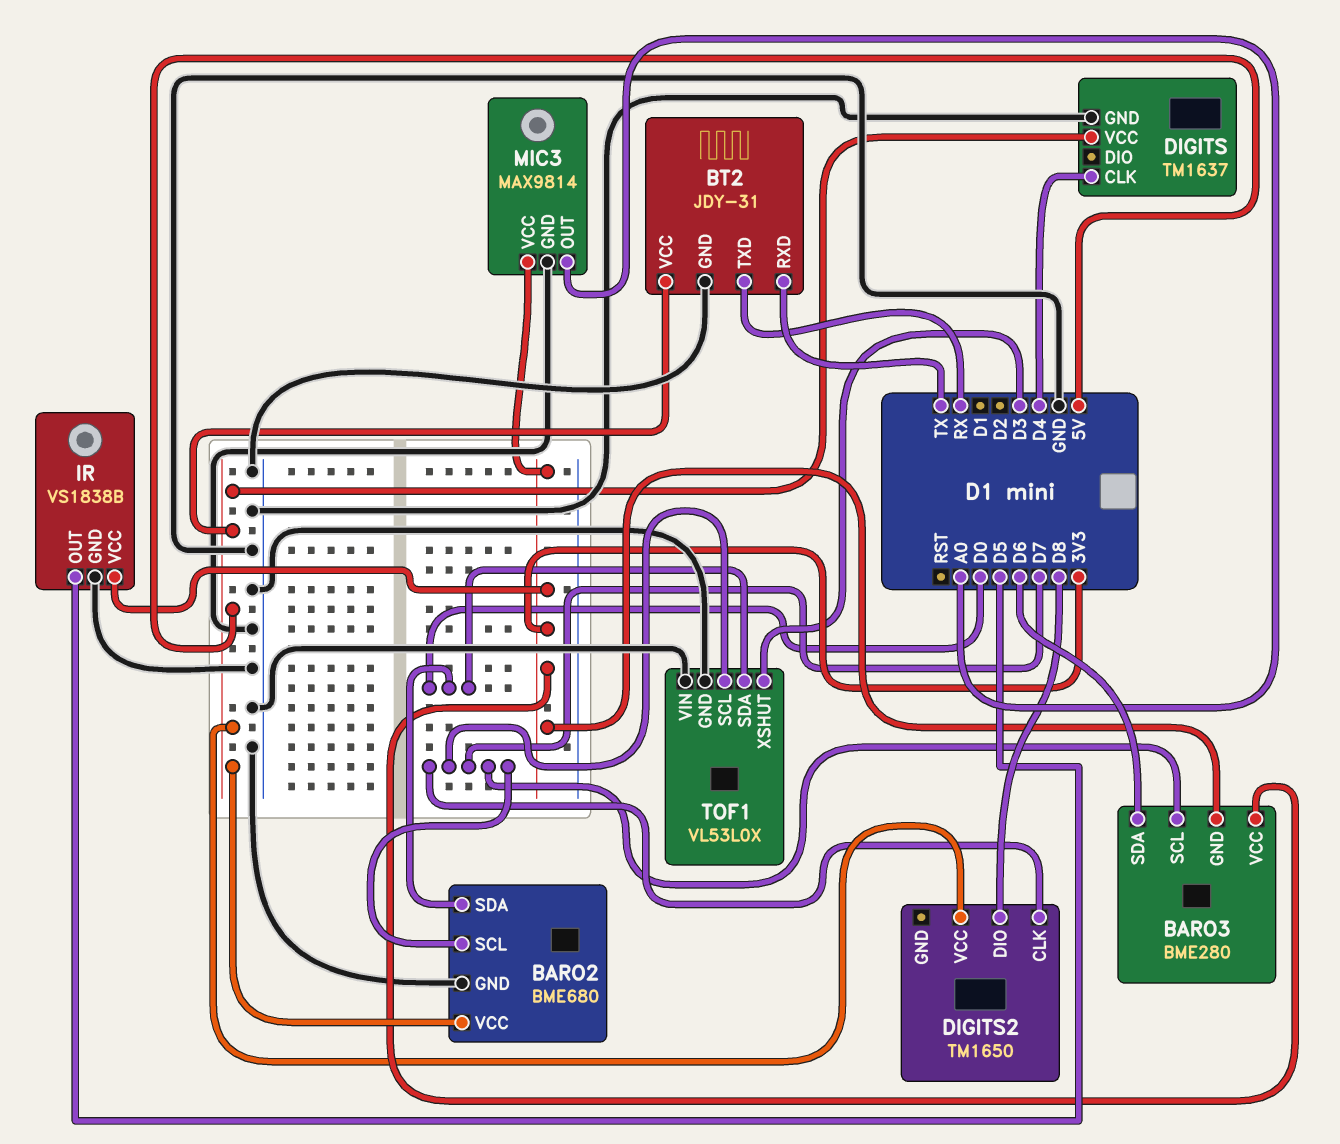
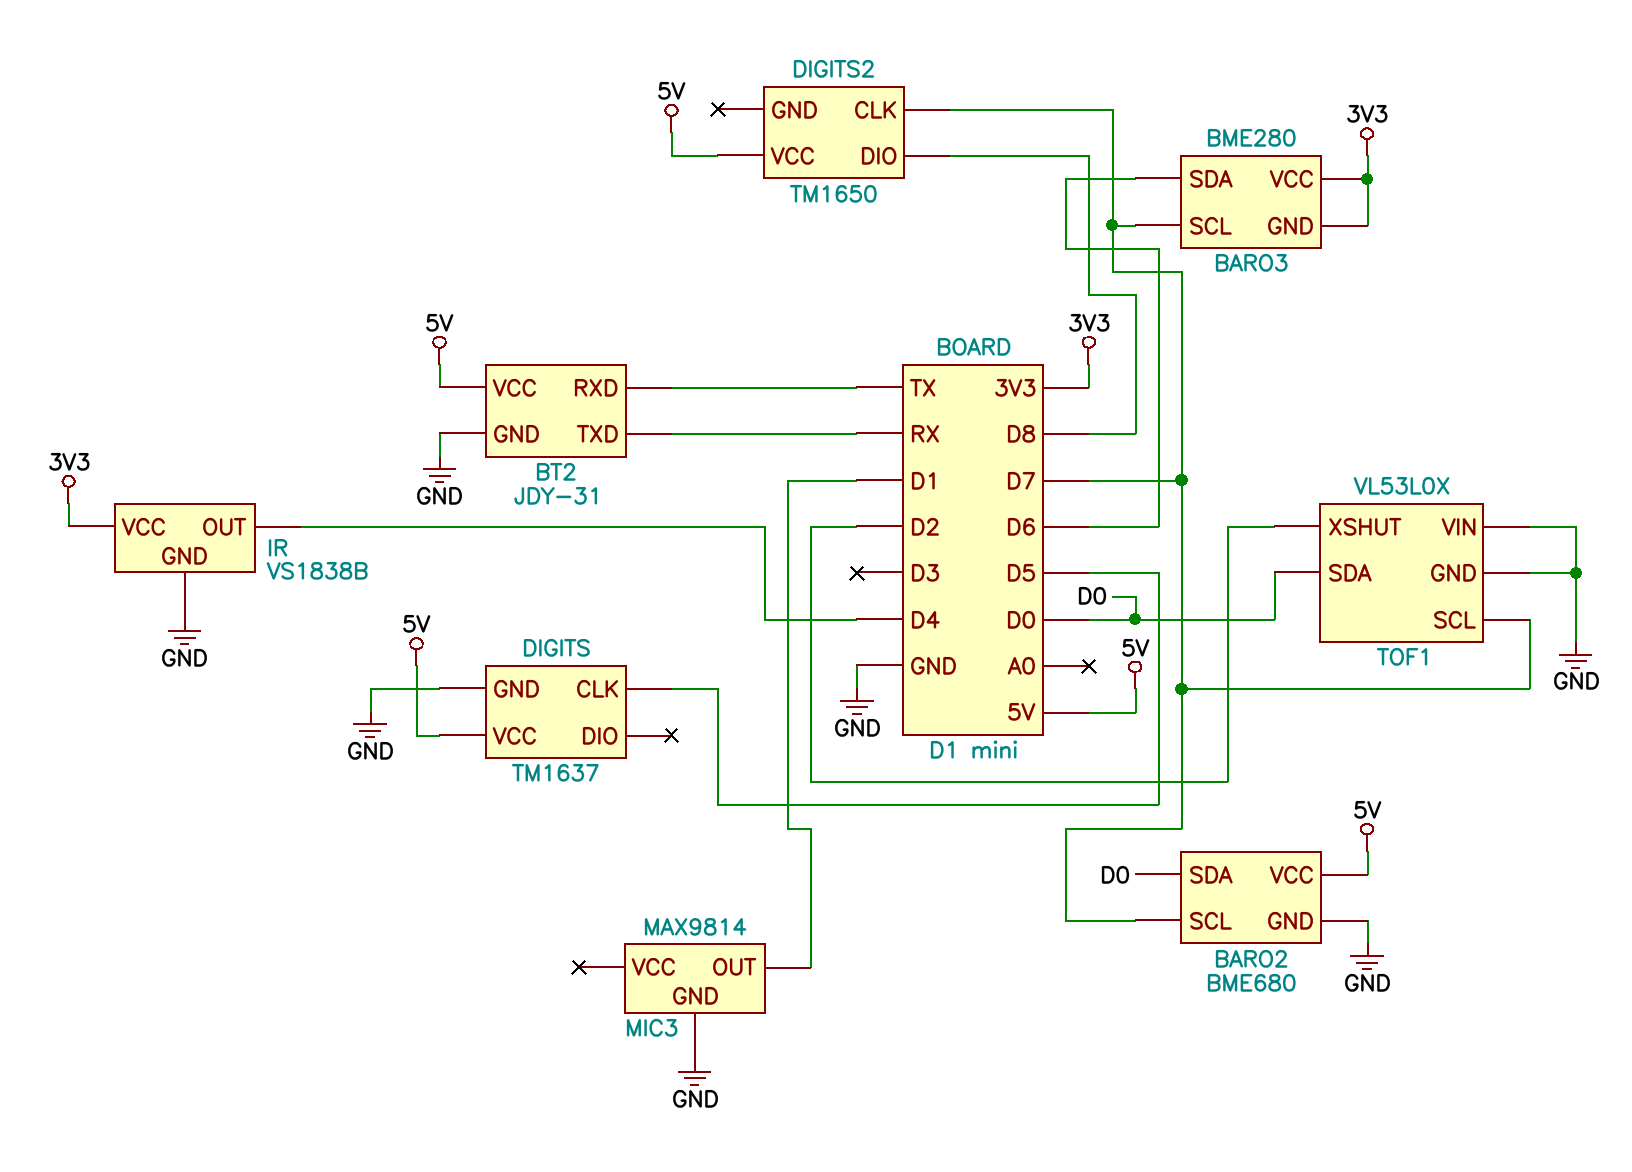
DIGITS pin CLK: D4 -> D5
IR pin OUT: D5 -> D4
MIC3 pin OUT: A0 -> D1
MIC3 pin VCC: 3V3 -> none
TOF1 pin XSHUT: D3 -> D2

